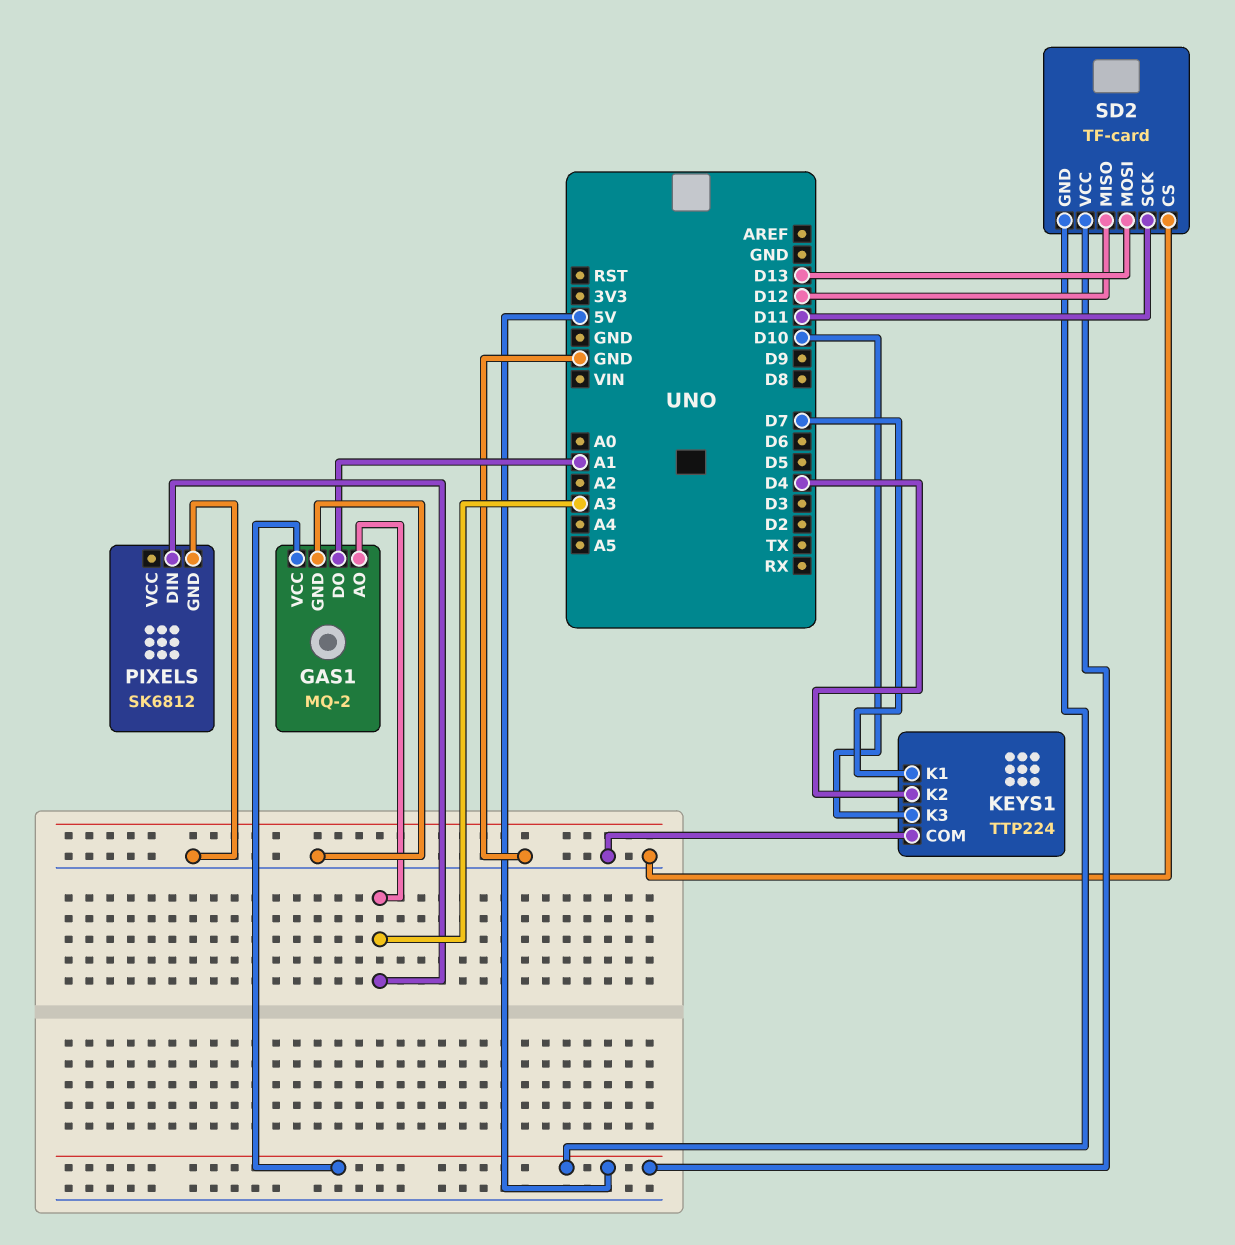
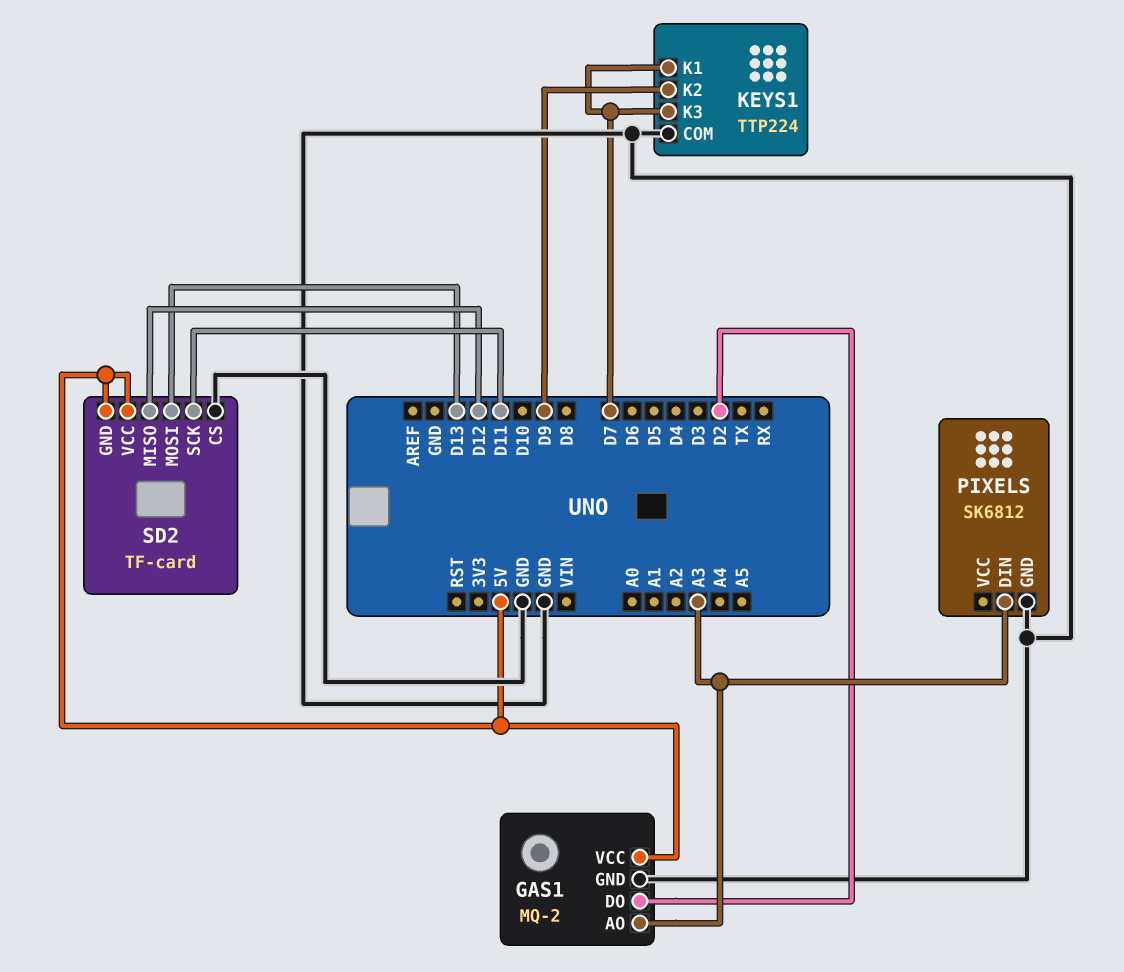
GAS1 pin DO: A1 -> D2
KEYS1 pin K2: D4 -> D9
KEYS1 pin K3: D10 -> D7

